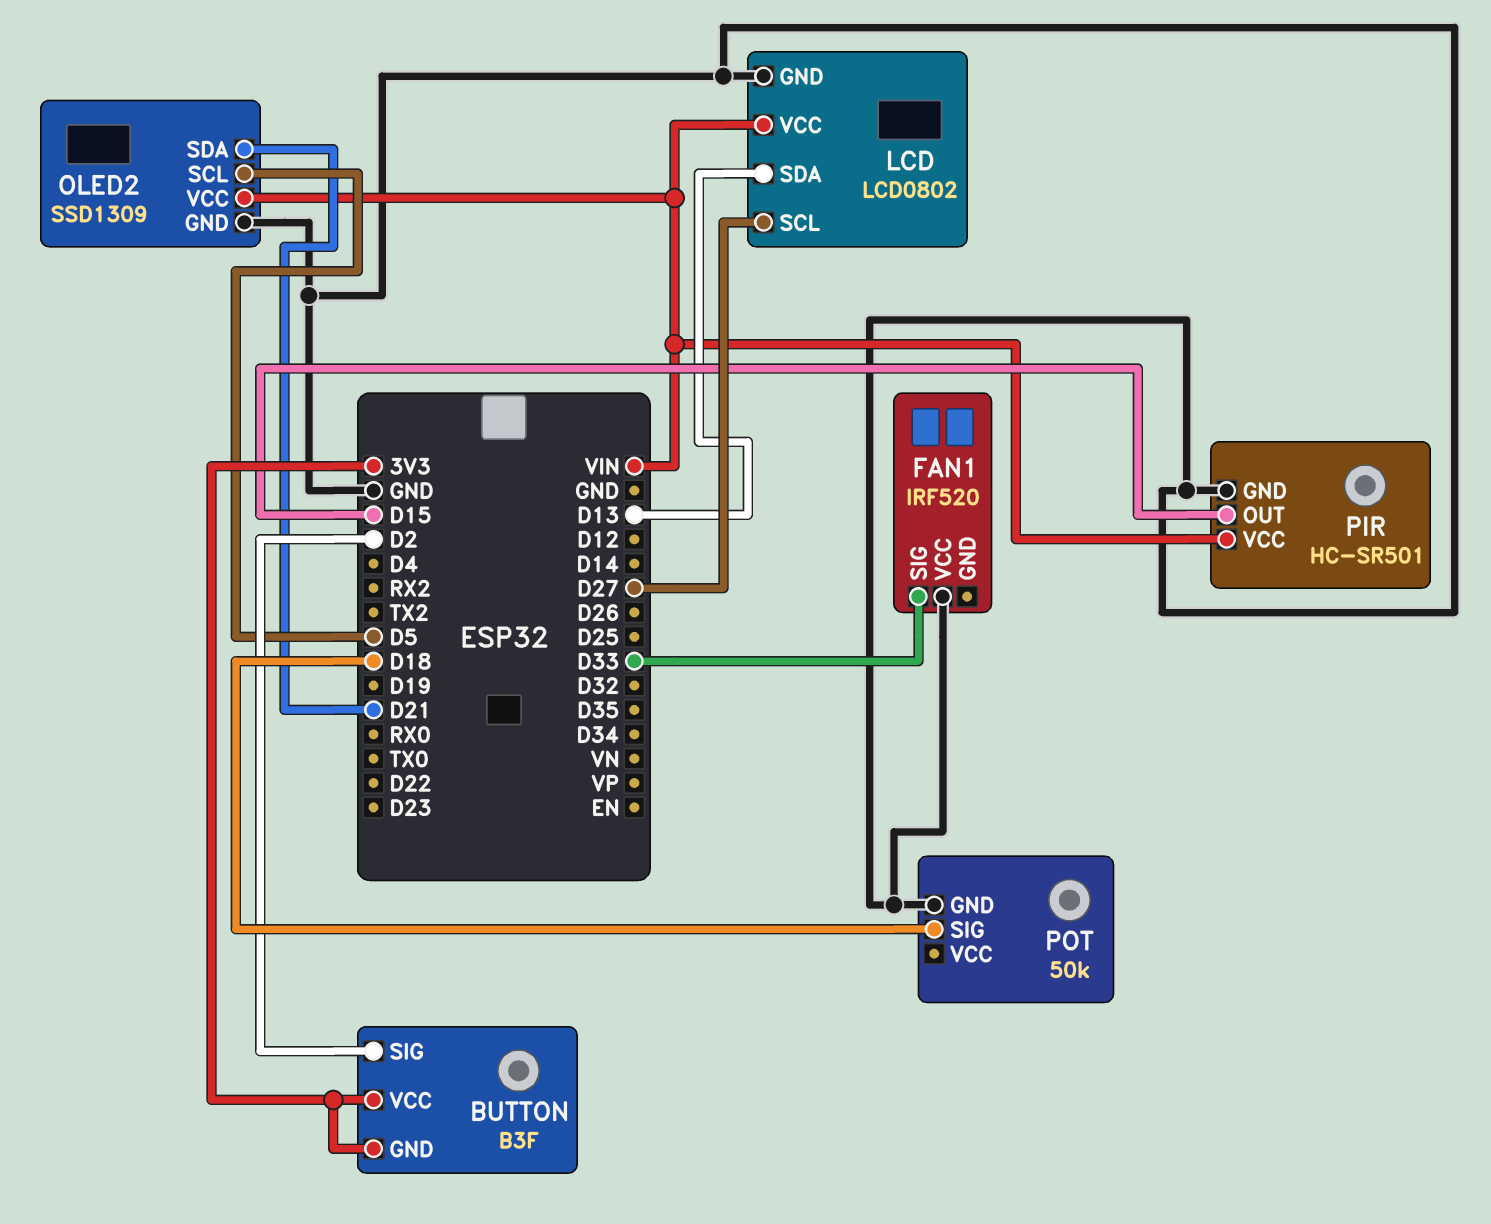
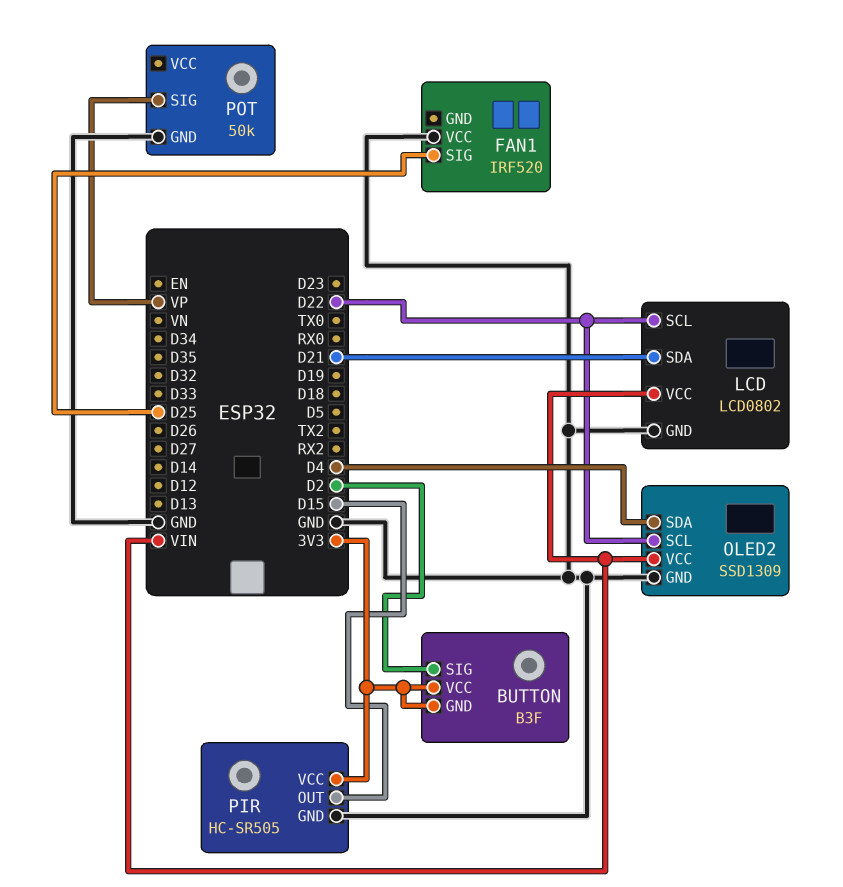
FAN1 pin SIG: D33 -> D25
LCD pin SCL: D27 -> D22
LCD pin SDA: D13 -> D21
OLED2 pin SCL: D5 -> D22
OLED2 pin SDA: D21 -> D4
PIR: HC-SR501 -> HC-SR505
PIR pin VCC: VIN -> 3V3
POT pin SIG: D18 -> VP

